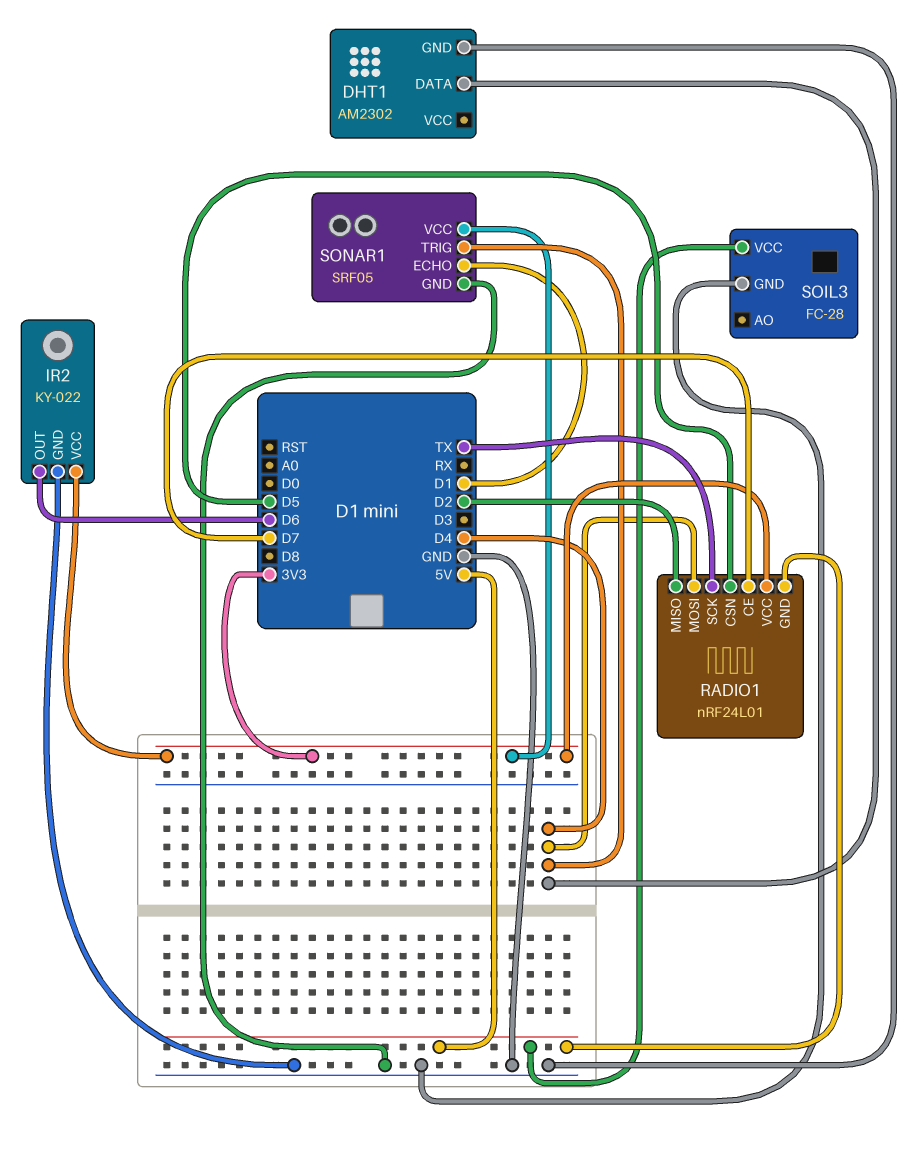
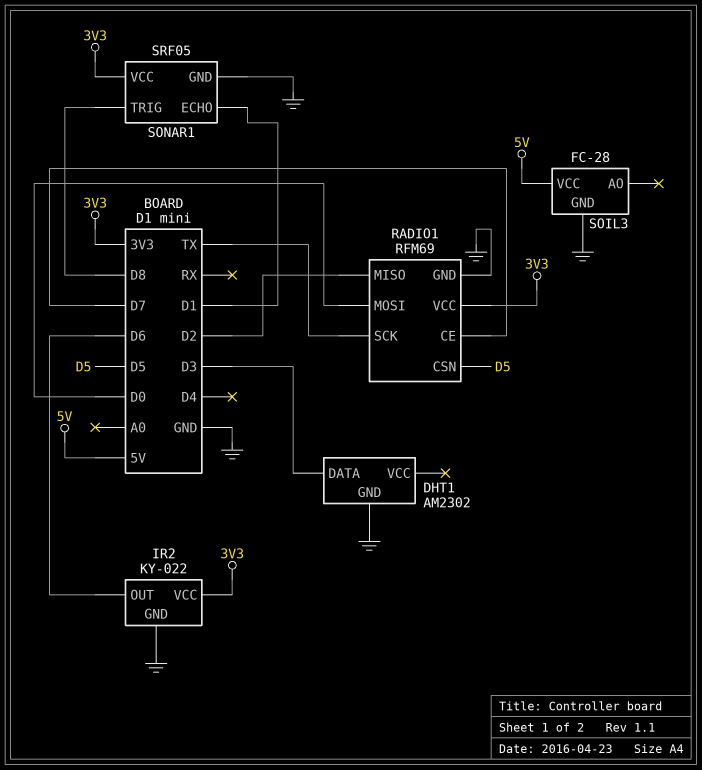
DHT1 pin DATA: D4 -> D3
RADIO1: nRF24L01 -> RFM69
RADIO1 pin GND: 5V -> GND
RADIO1 pin MOSI: D4 -> D0
SONAR1 pin TRIG: D4 -> D8

